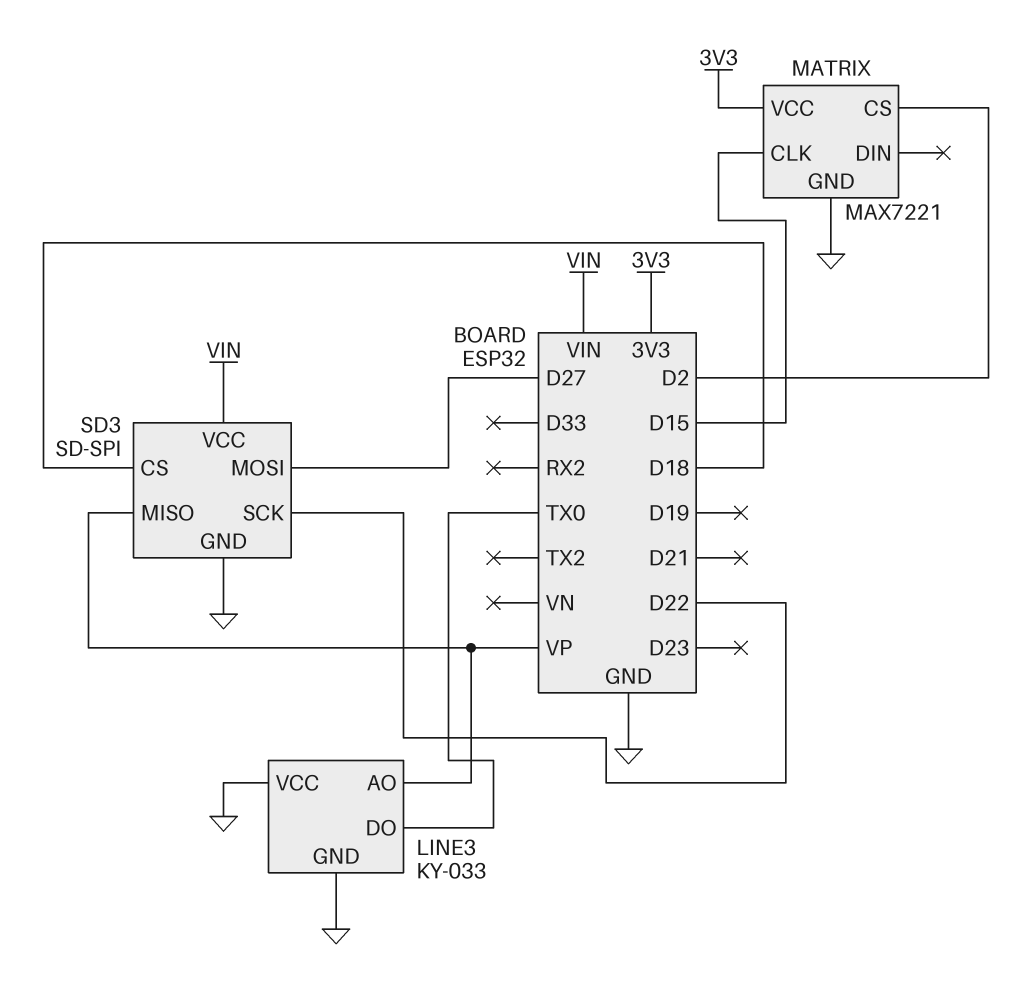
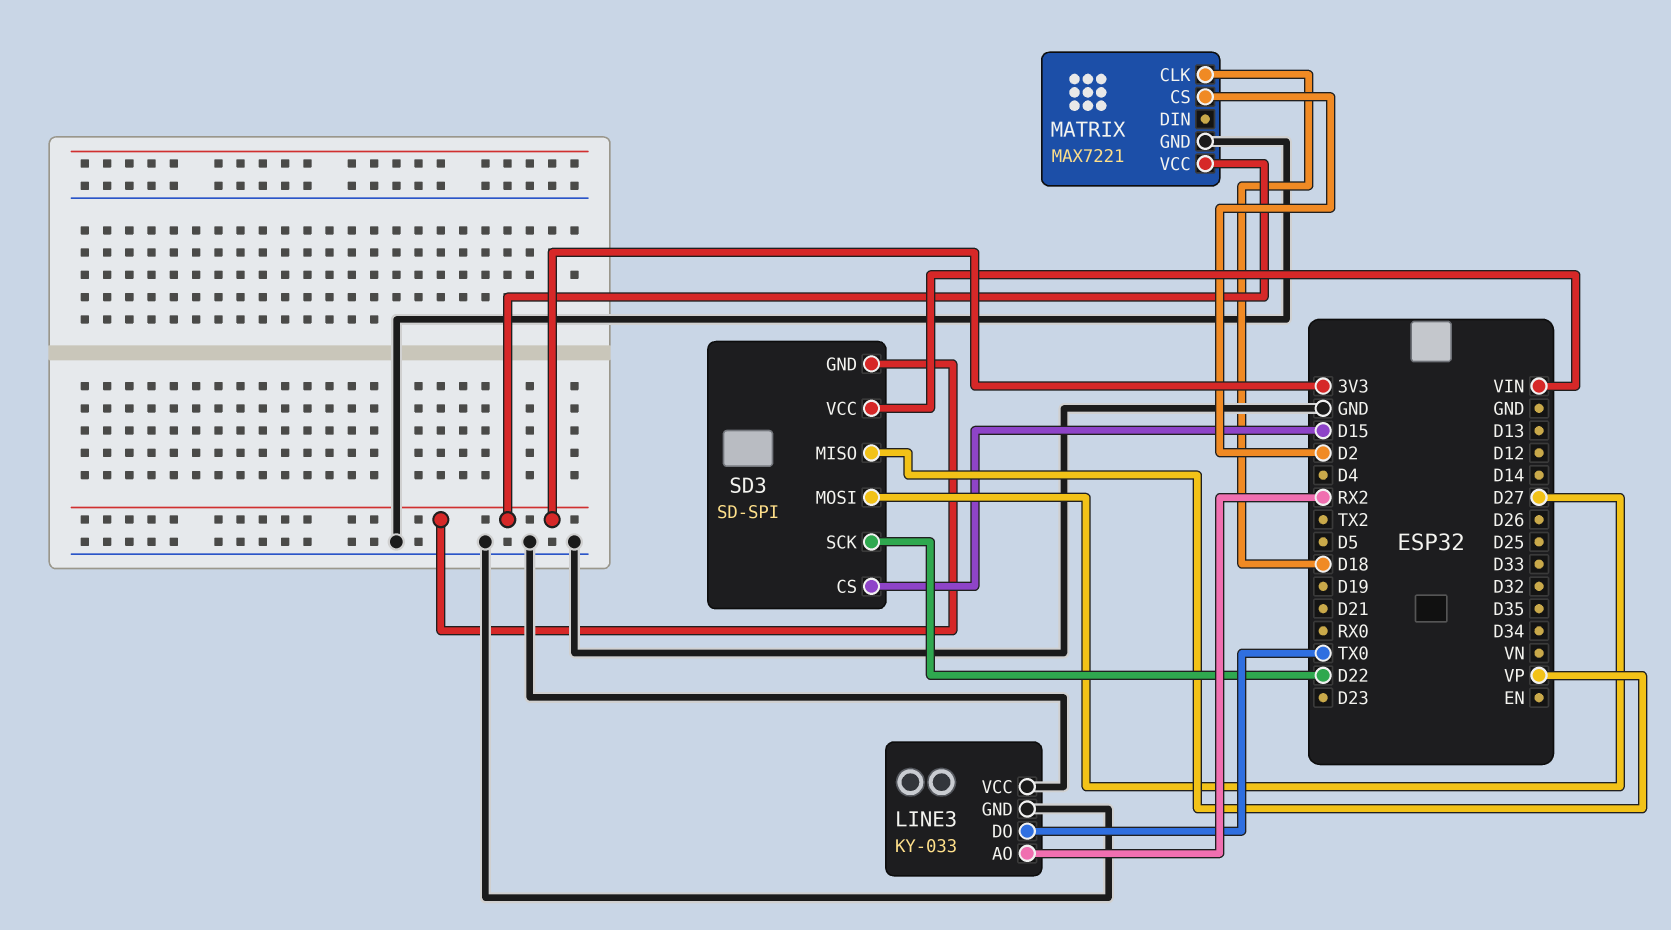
LINE3 pin AO: VP -> RX2
MATRIX pin CLK: D15 -> D18
SD3 pin CS: D18 -> D15
SD3 pin GND: GND -> 3V3

